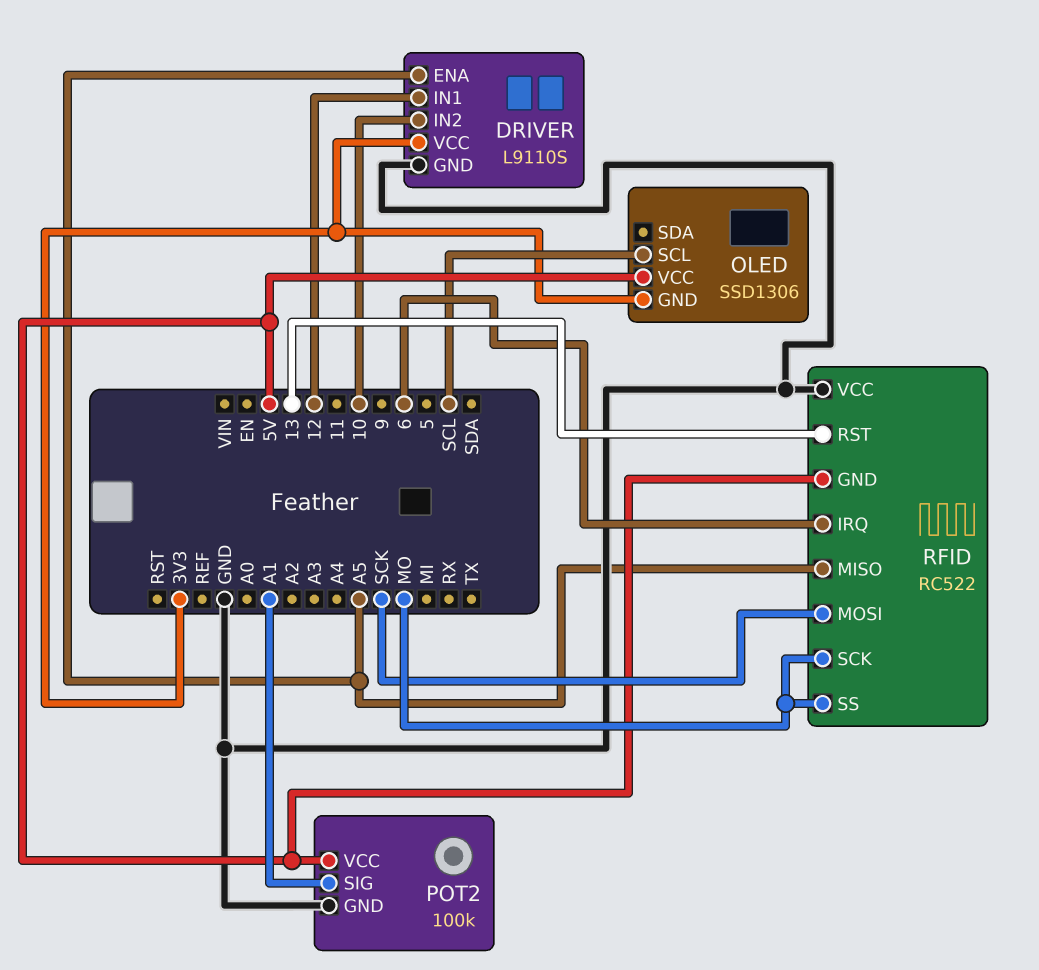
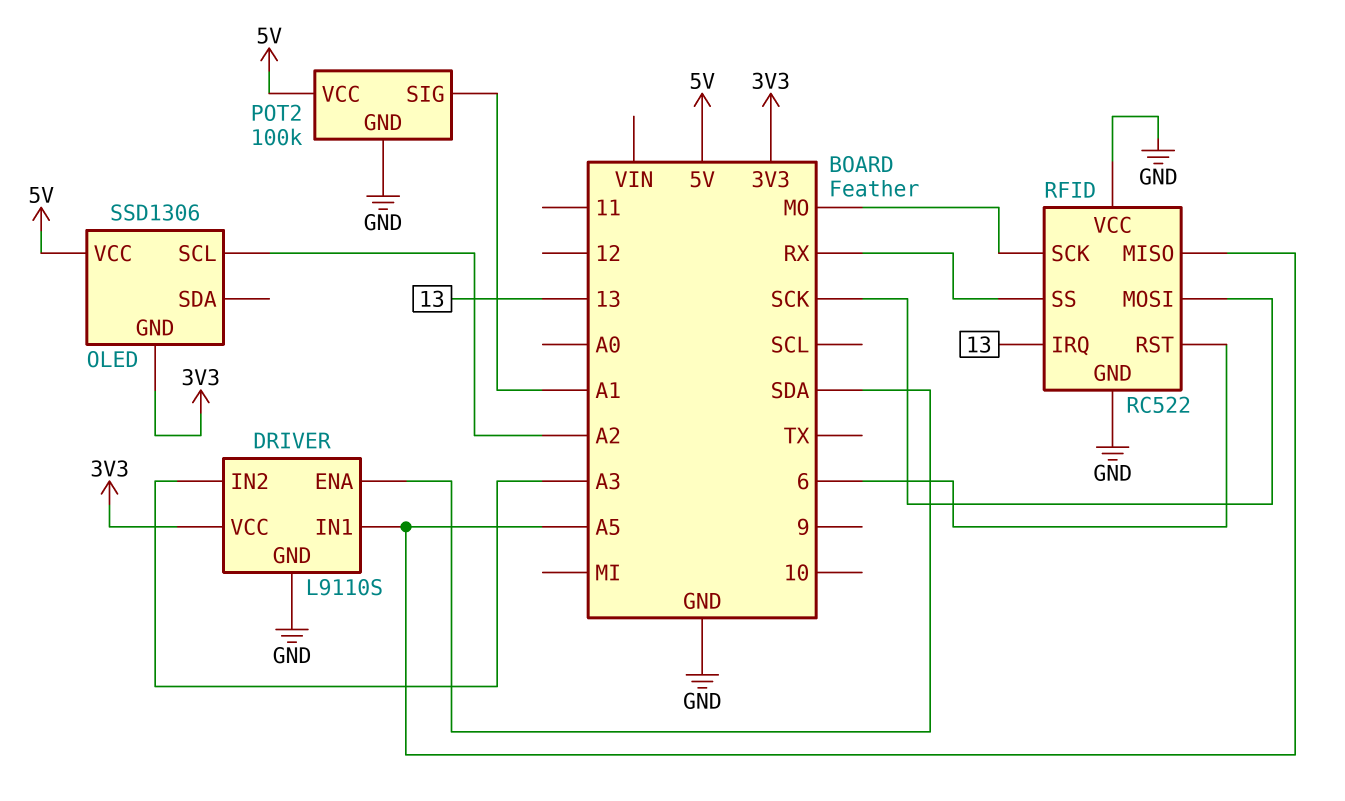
DRIVER pin ENA: A5 -> SDA
DRIVER pin IN1: 12 -> A5
DRIVER pin IN2: 10 -> A3
OLED pin SCL: SCL -> A2
RFID pin GND: 5V -> GND
RFID pin IRQ: 6 -> 13
RFID pin RST: 13 -> 6
RFID pin SS: MO -> RX

